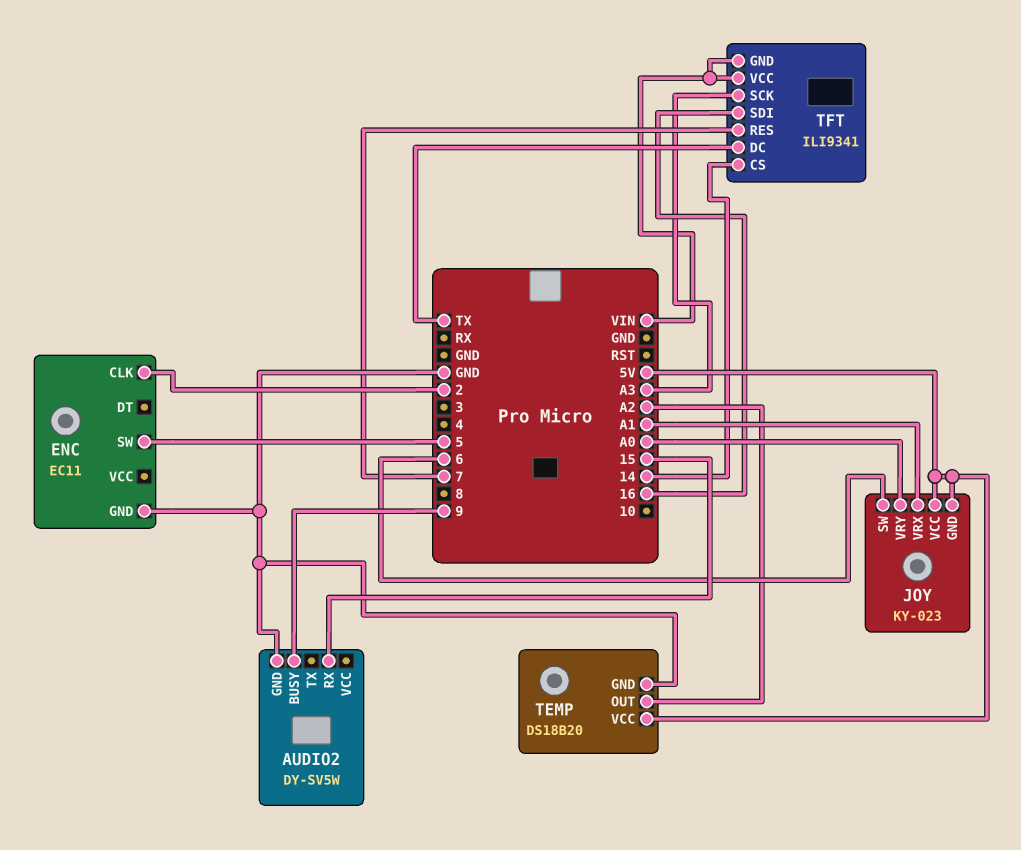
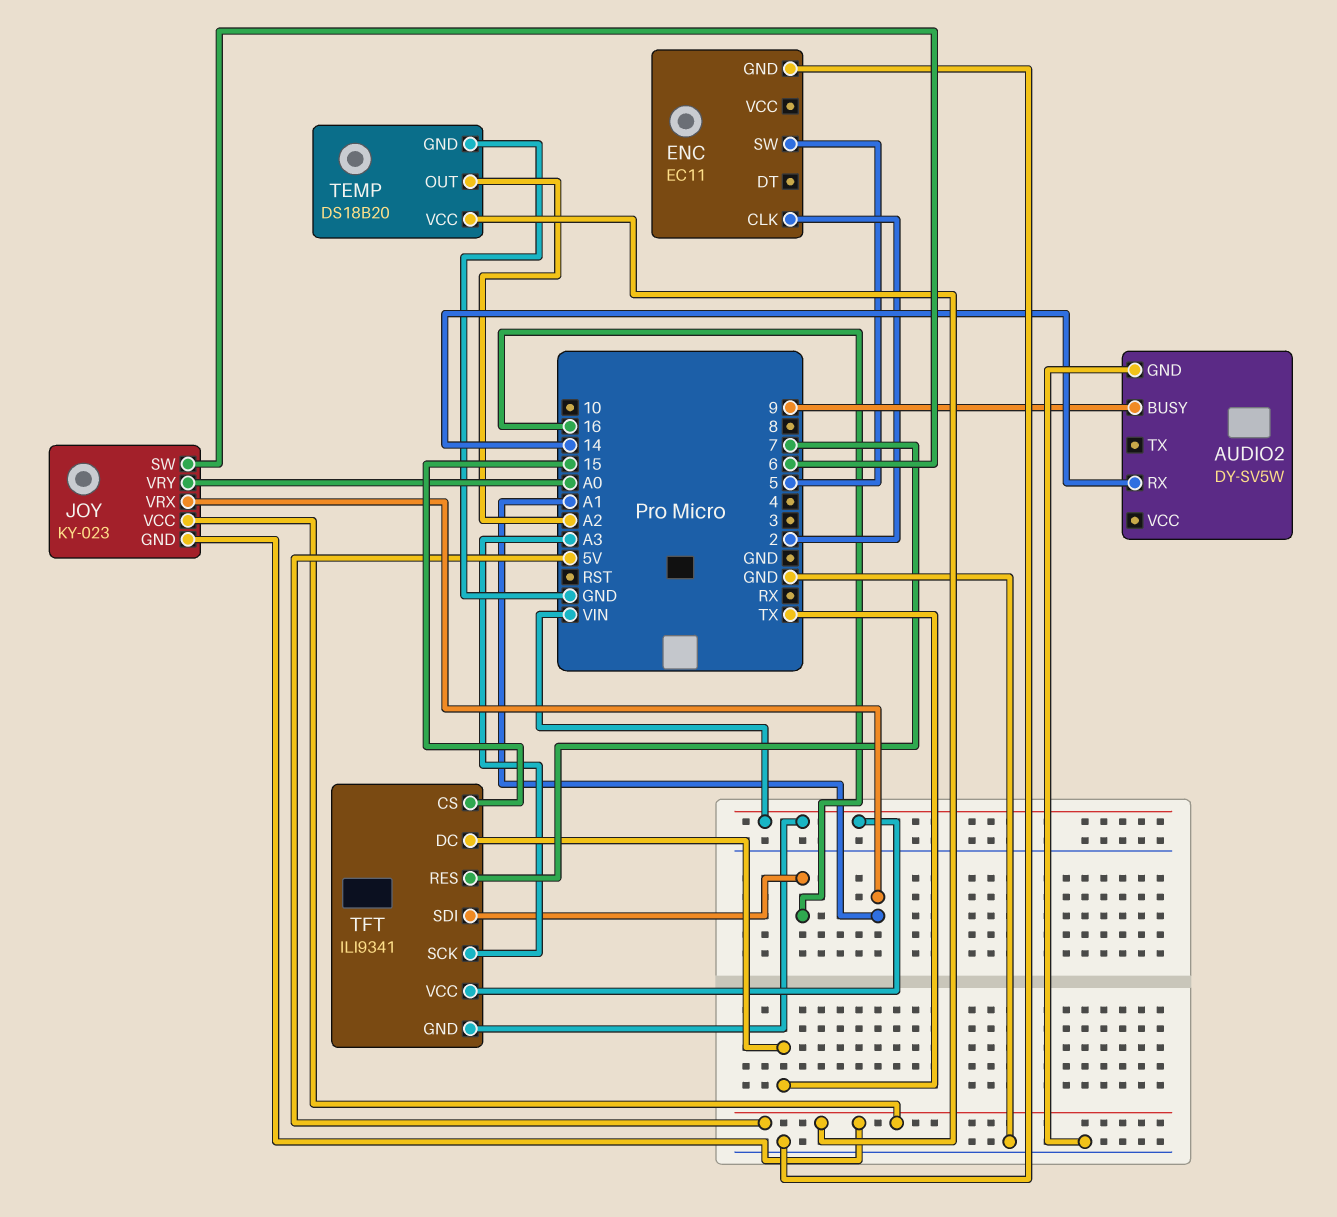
AUDIO2 pin RX: 15 -> 14
TFT pin CS: 14 -> 15

